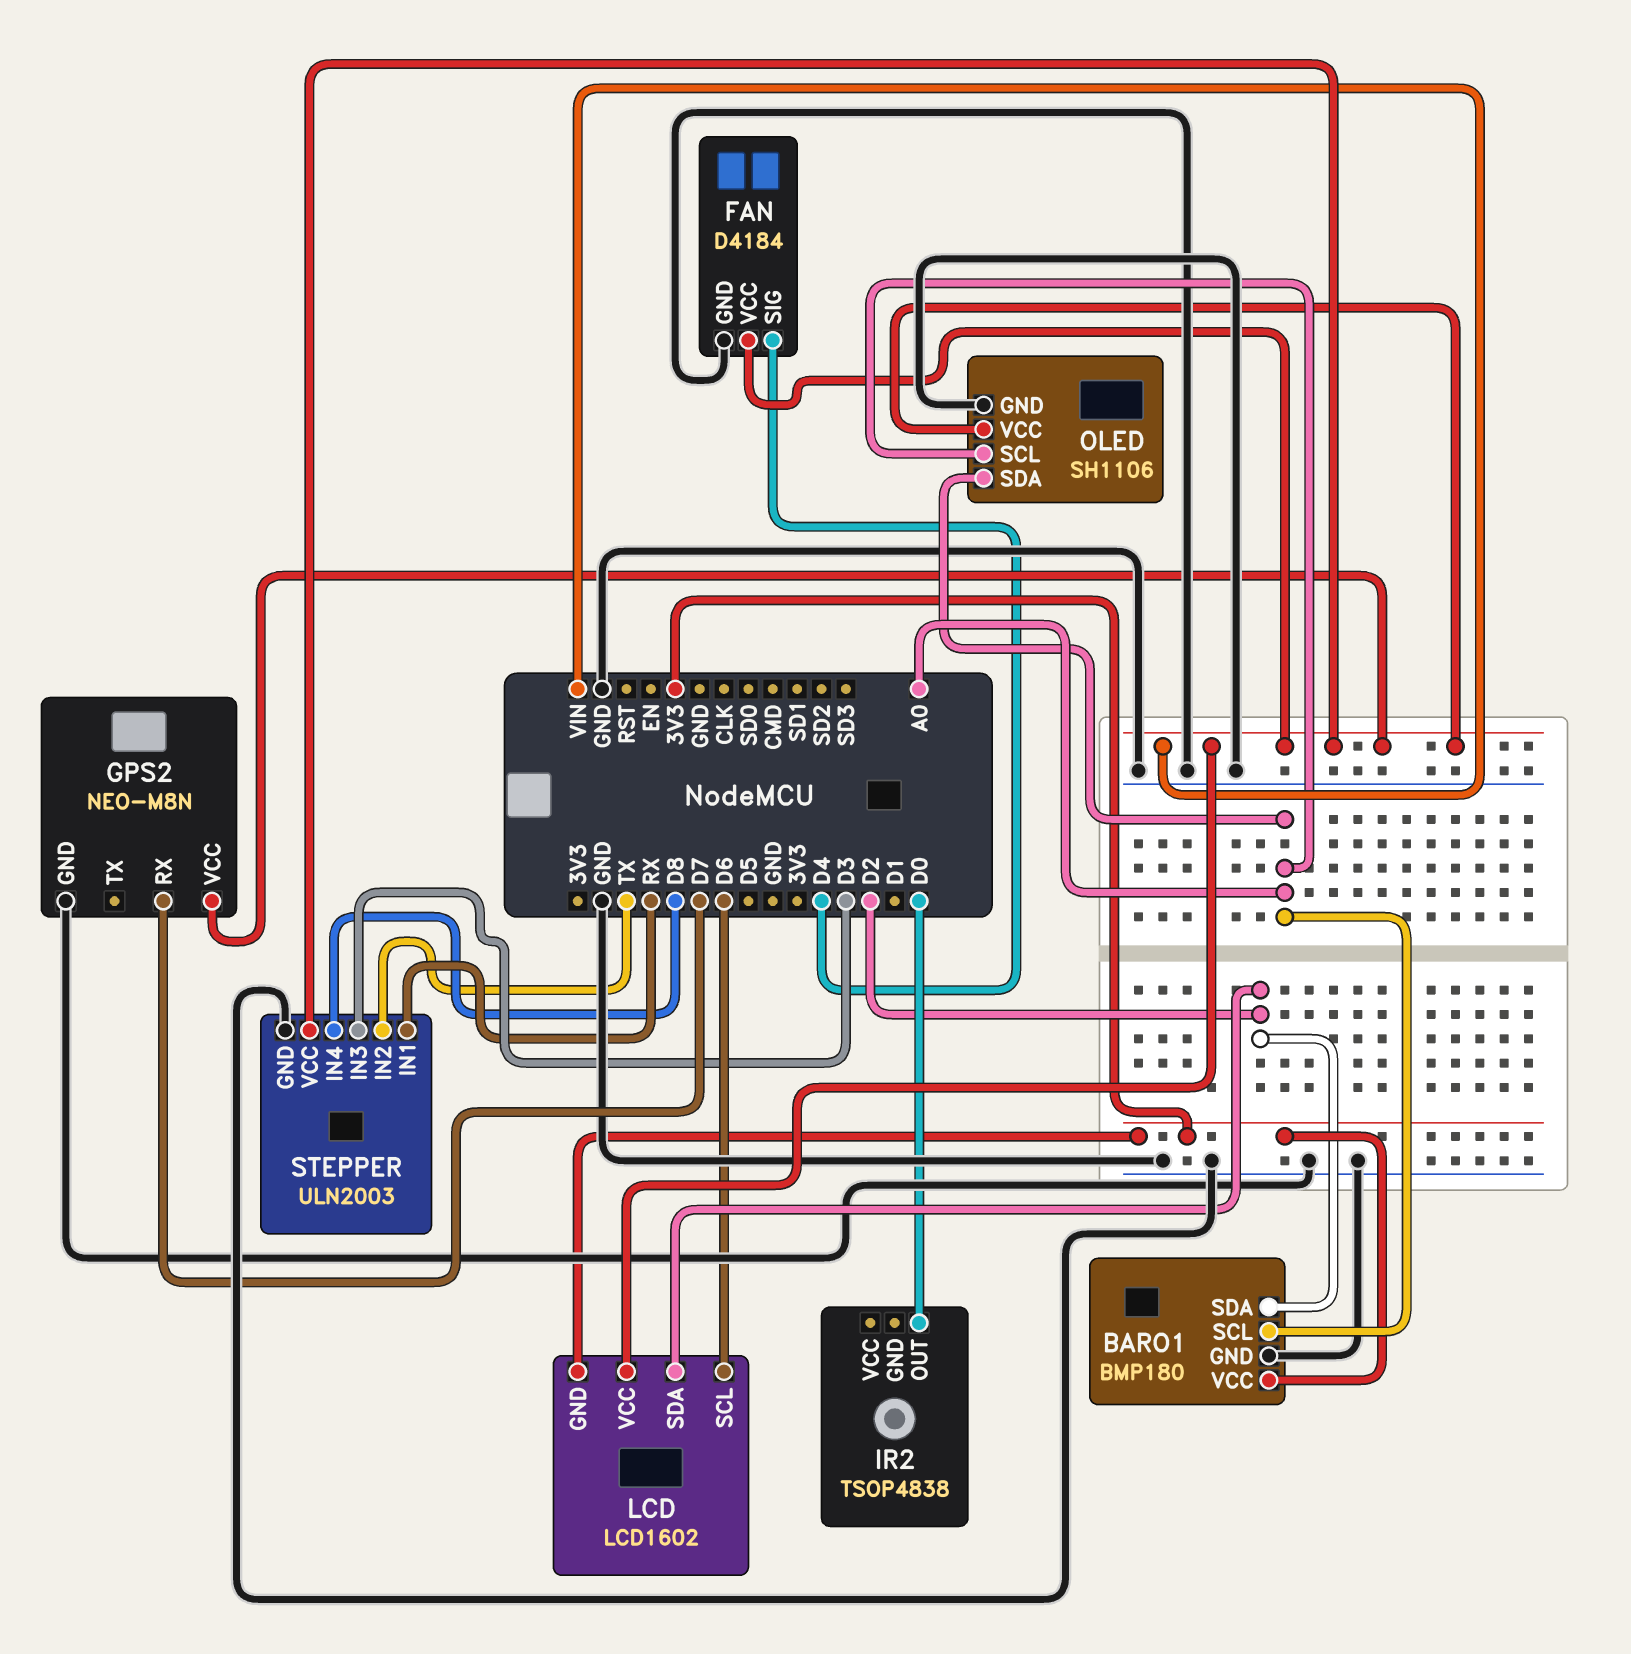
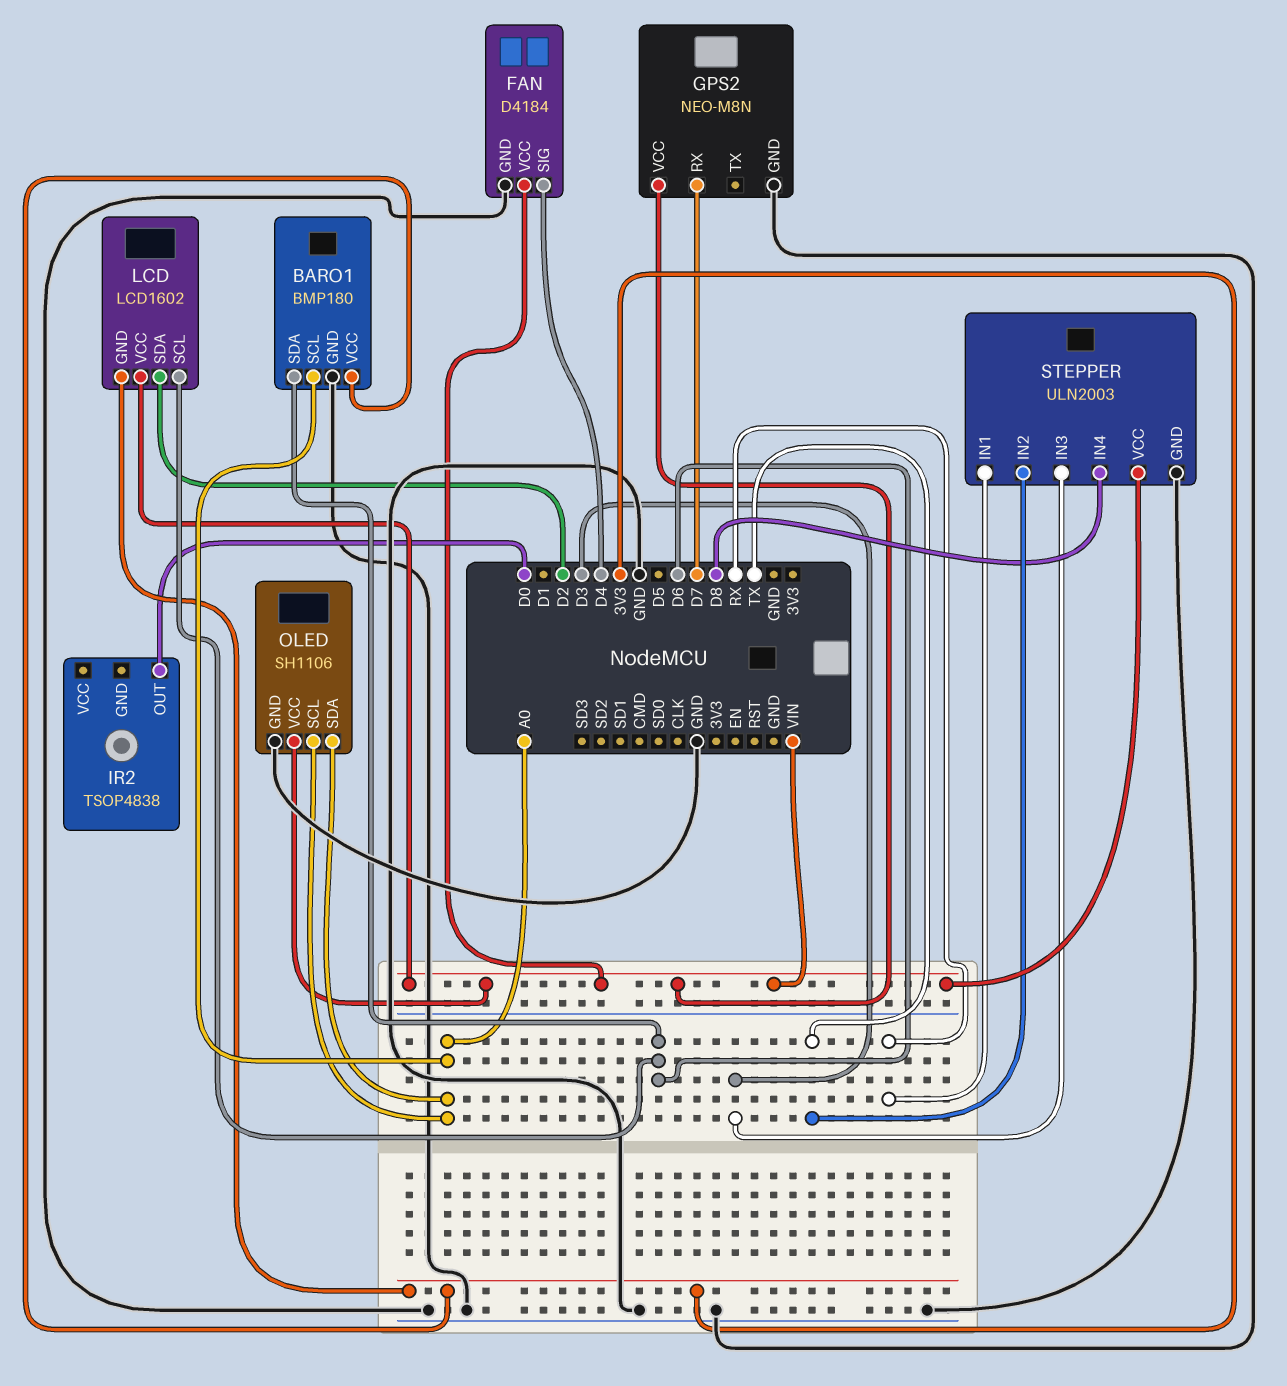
BARO1 pin SDA: D2 -> D6

